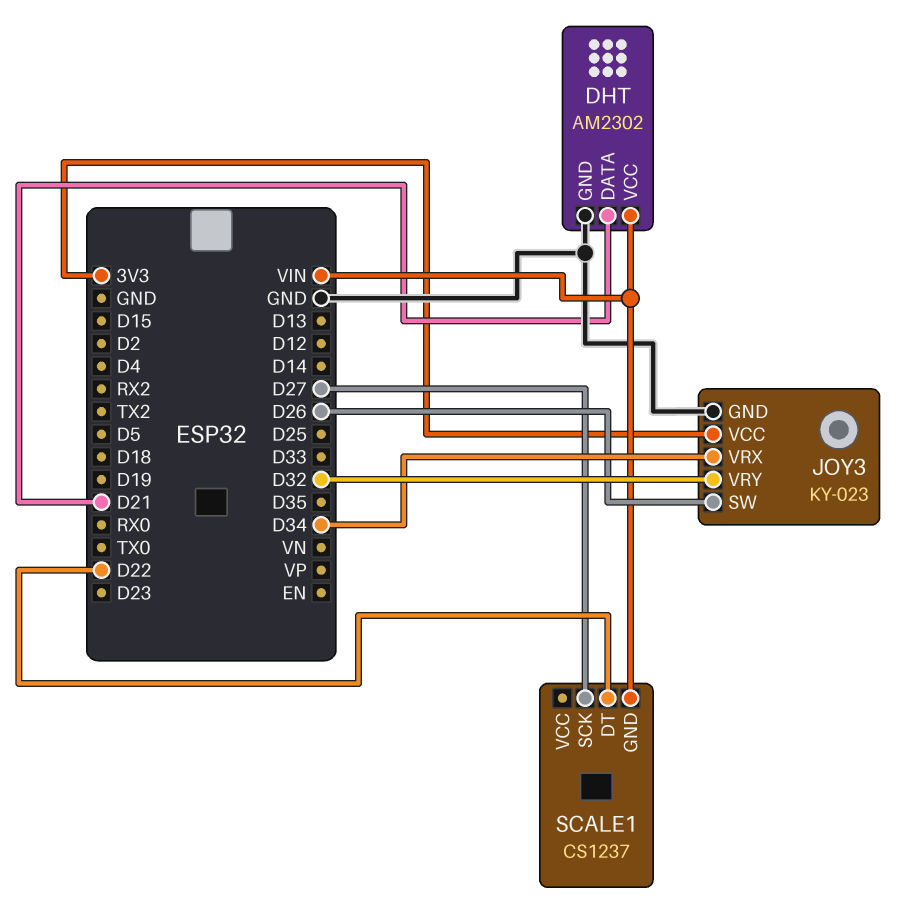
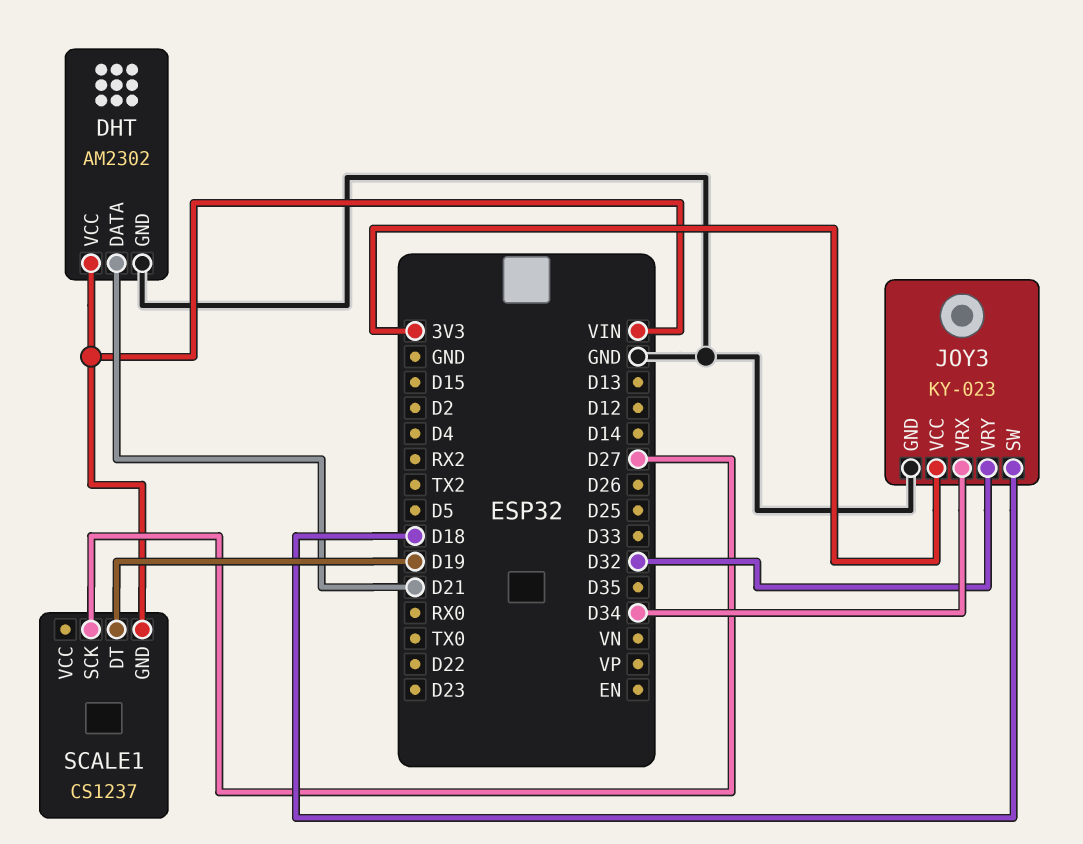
JOY3 pin SW: D26 -> D18
SCALE1 pin DT: D22 -> D19

